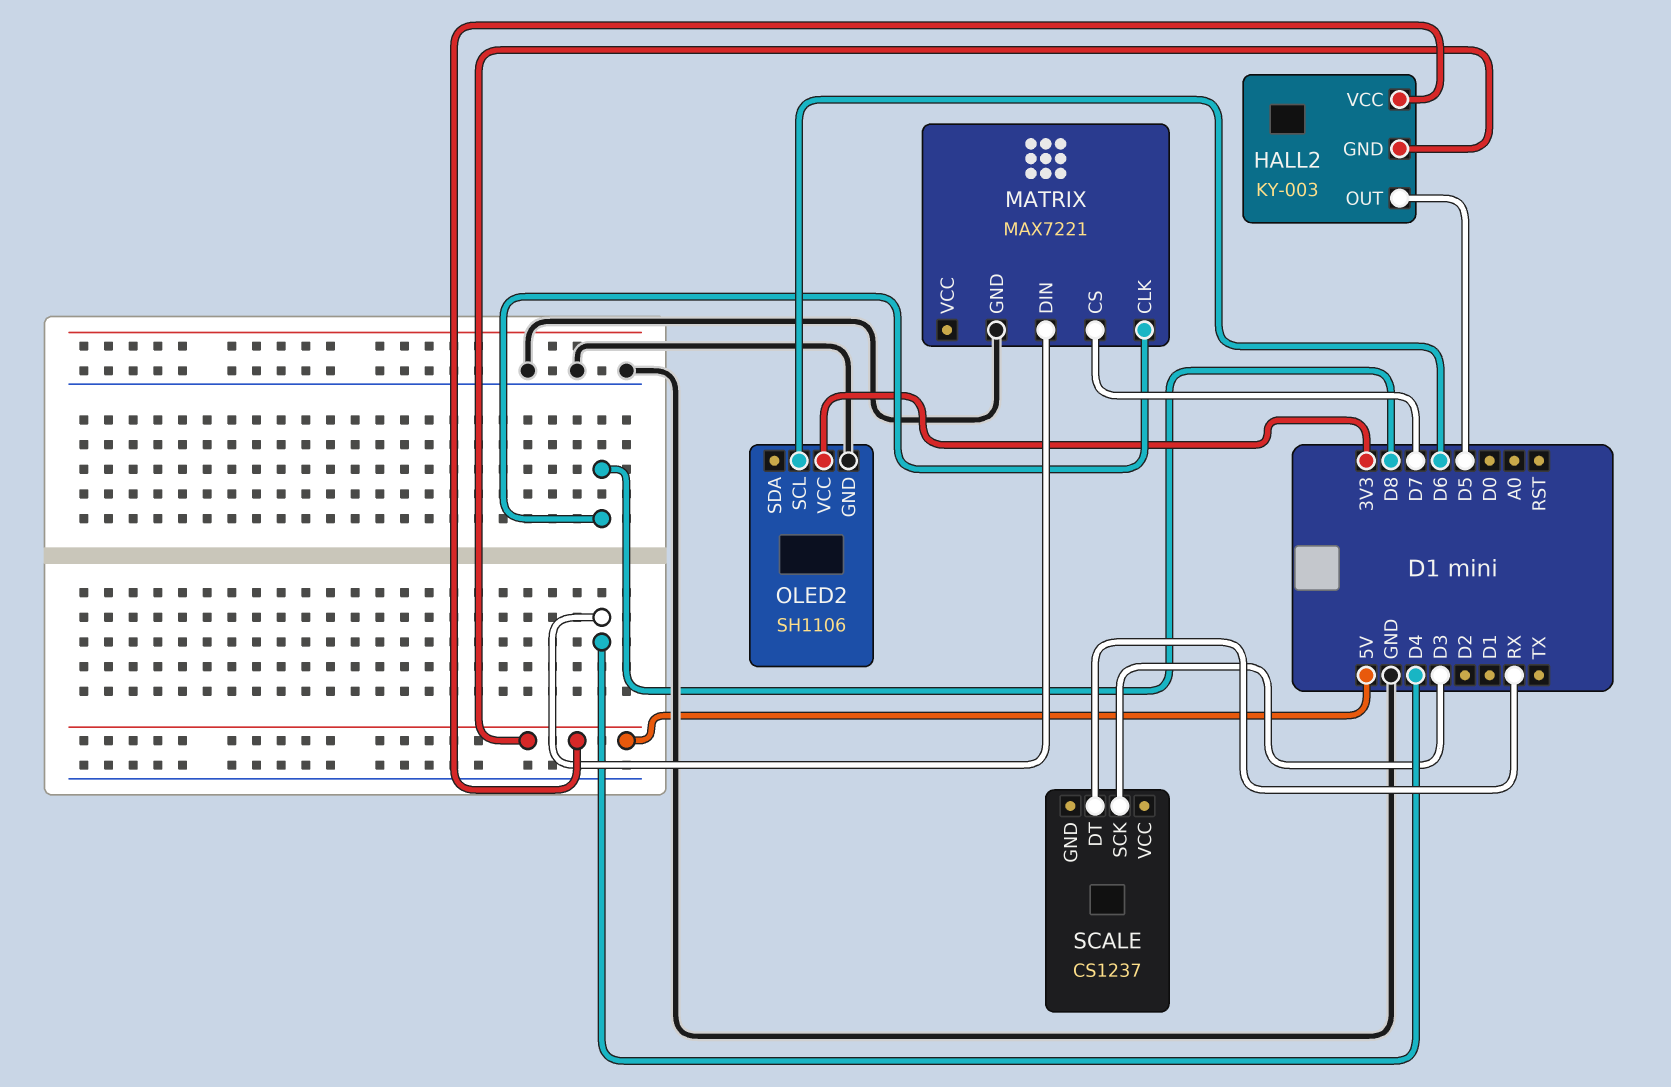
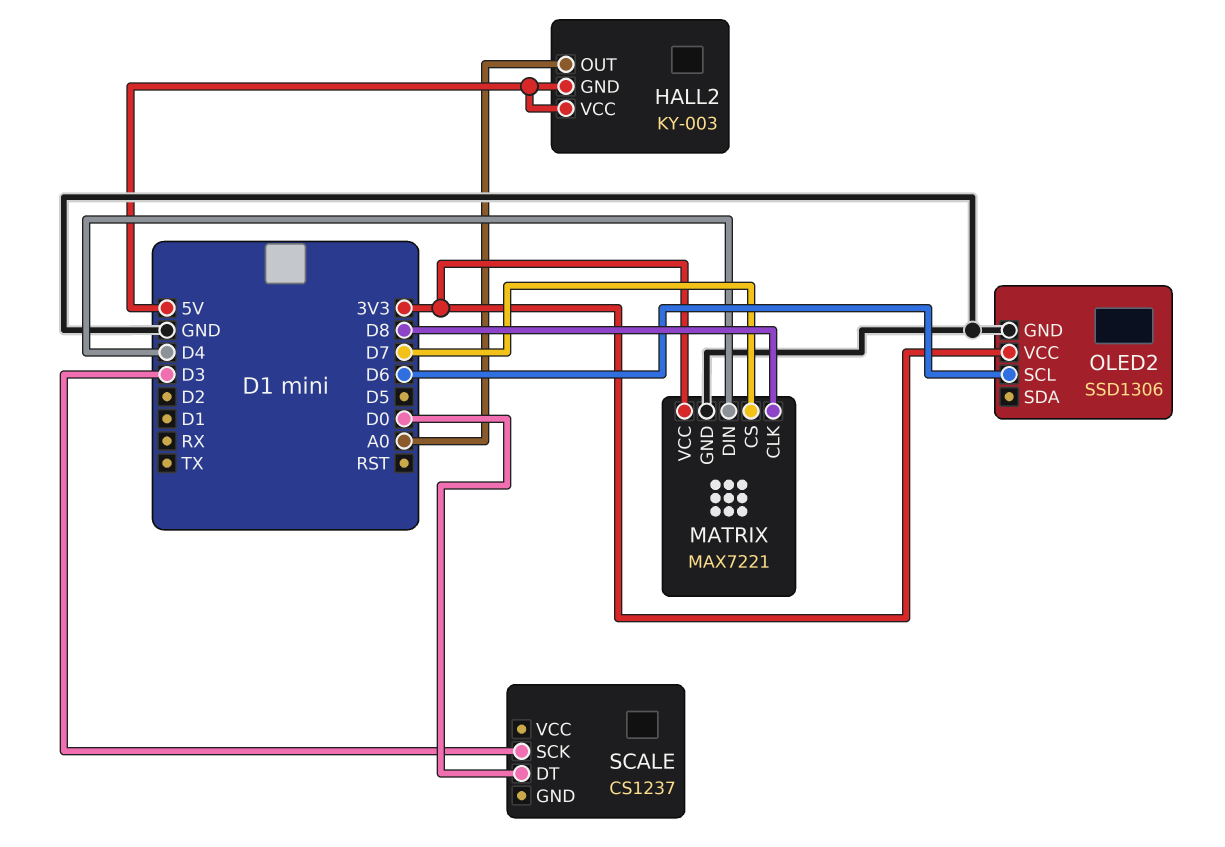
HALL2 pin OUT: D5 -> A0
MATRIX pin VCC: none -> 3V3
OLED2: SH1106 -> SSD1306
SCALE pin DT: RX -> D0

